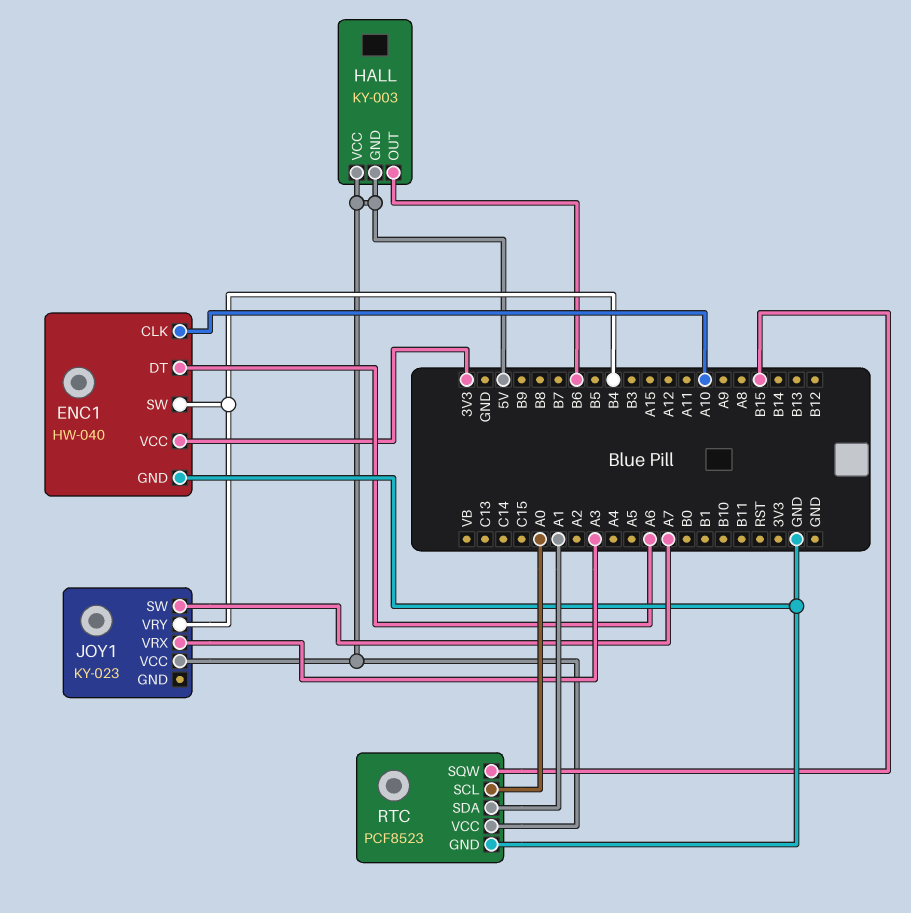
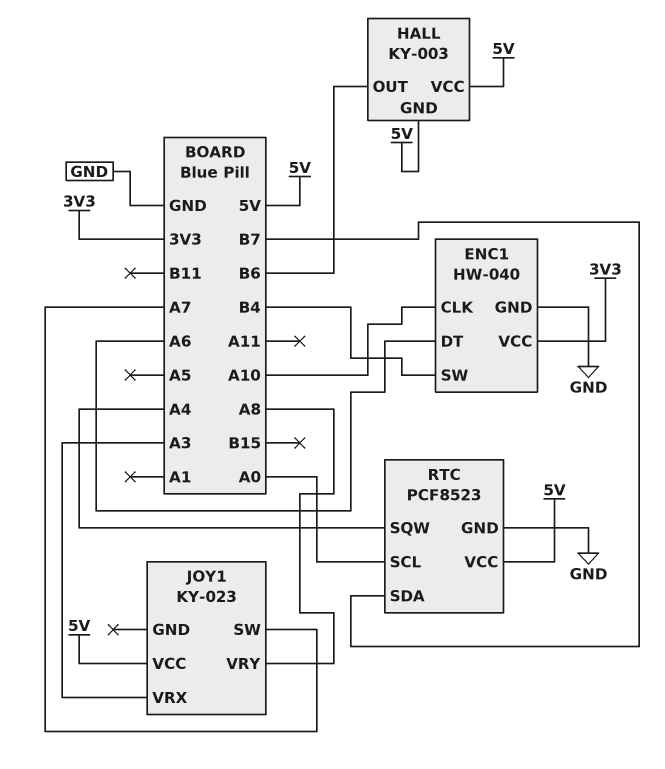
JOY1 pin VRY: B4 -> A8
RTC pin SDA: A1 -> B7
RTC pin SQW: B15 -> A4

